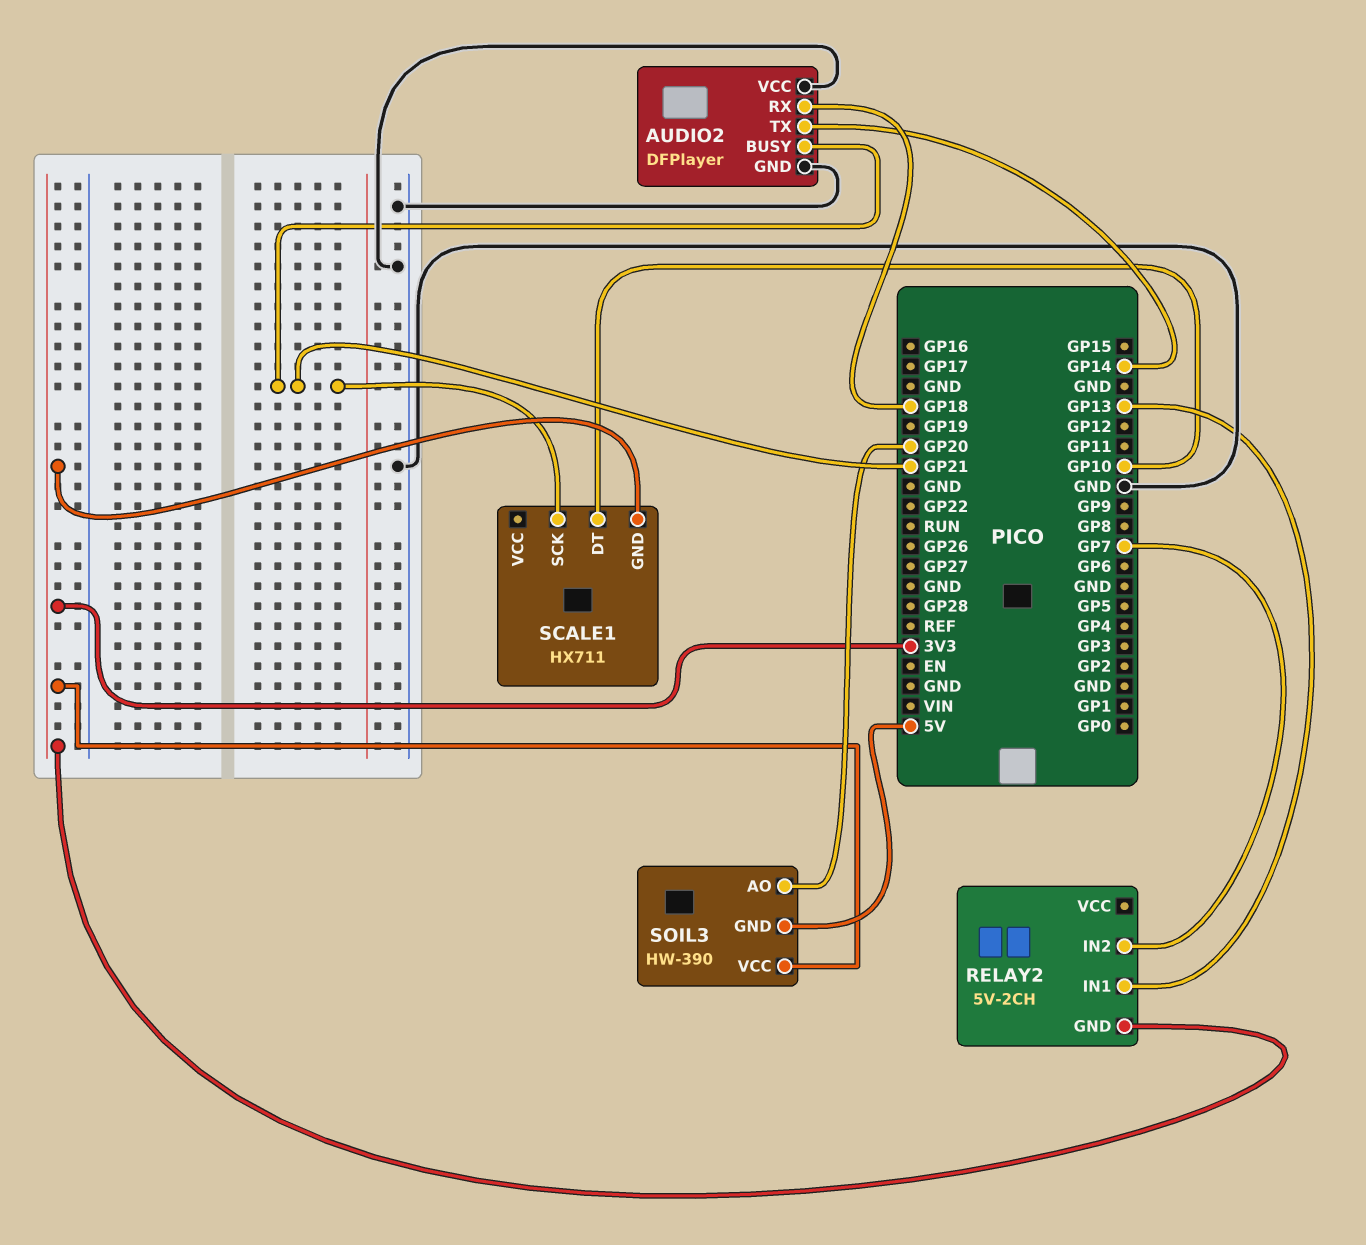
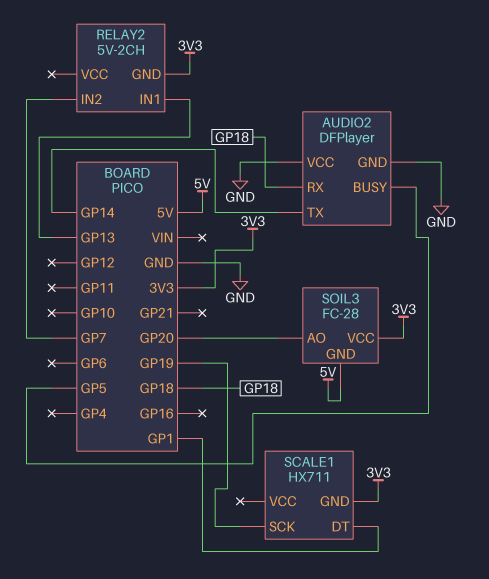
AUDIO2 pin BUSY: GP21 -> GP5
SCALE1 pin DT: GP10 -> GP1
SCALE1 pin SCK: GP21 -> GP19
SOIL3: HW-390 -> FC-28

